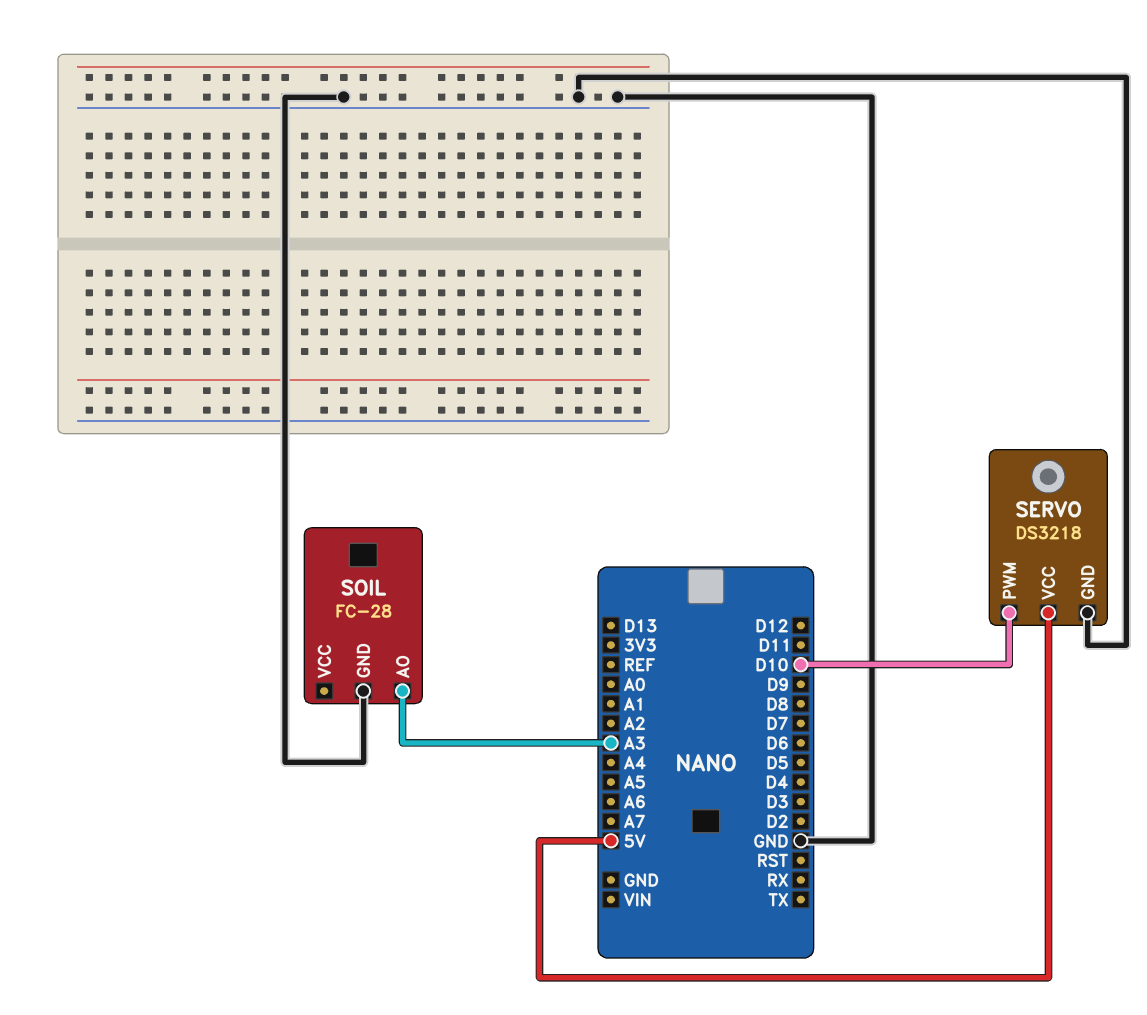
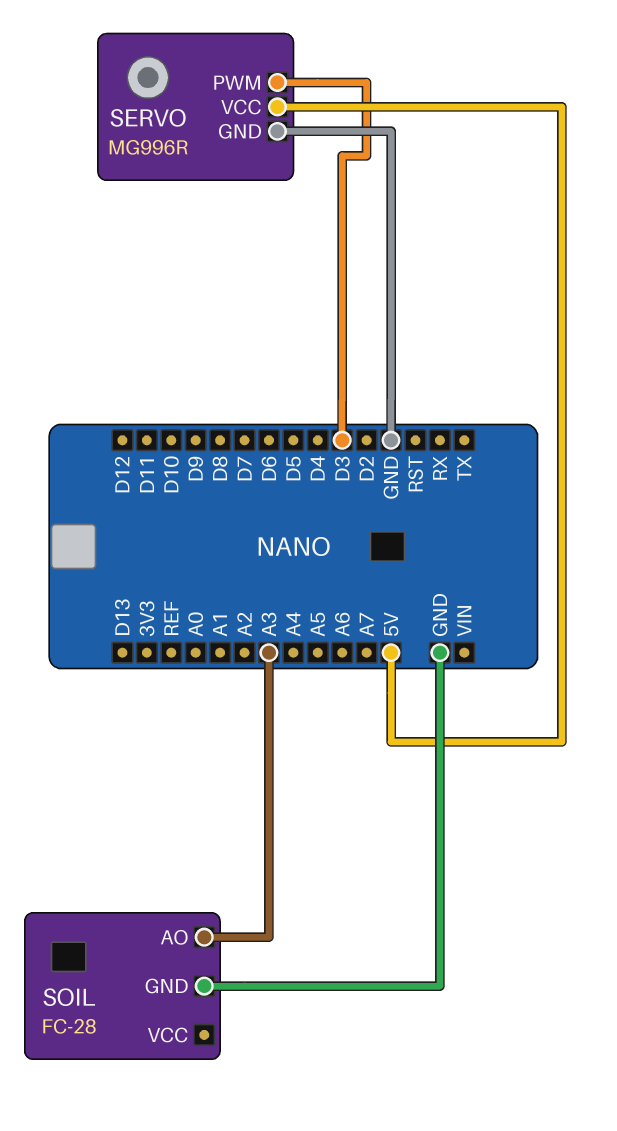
SERVO: DS3218 -> MG996R
SERVO pin PWM: D10 -> D3

